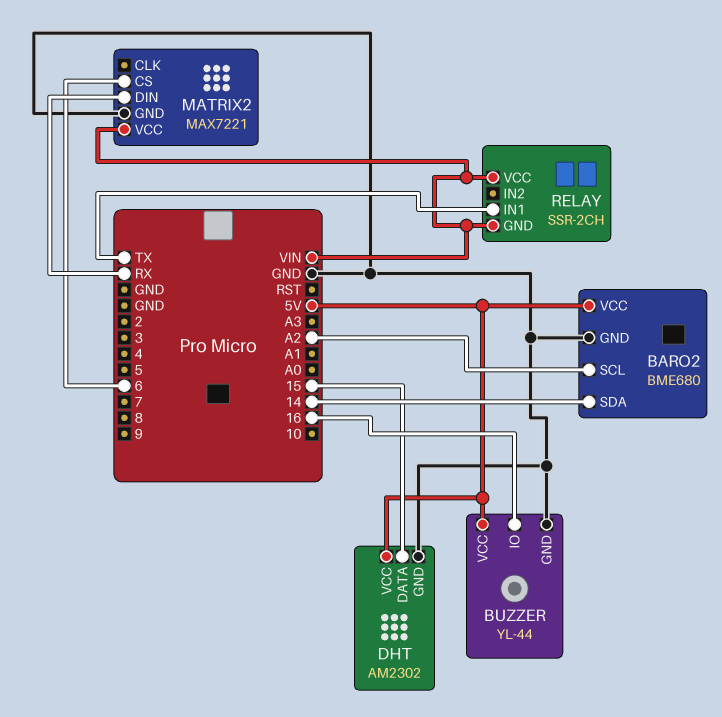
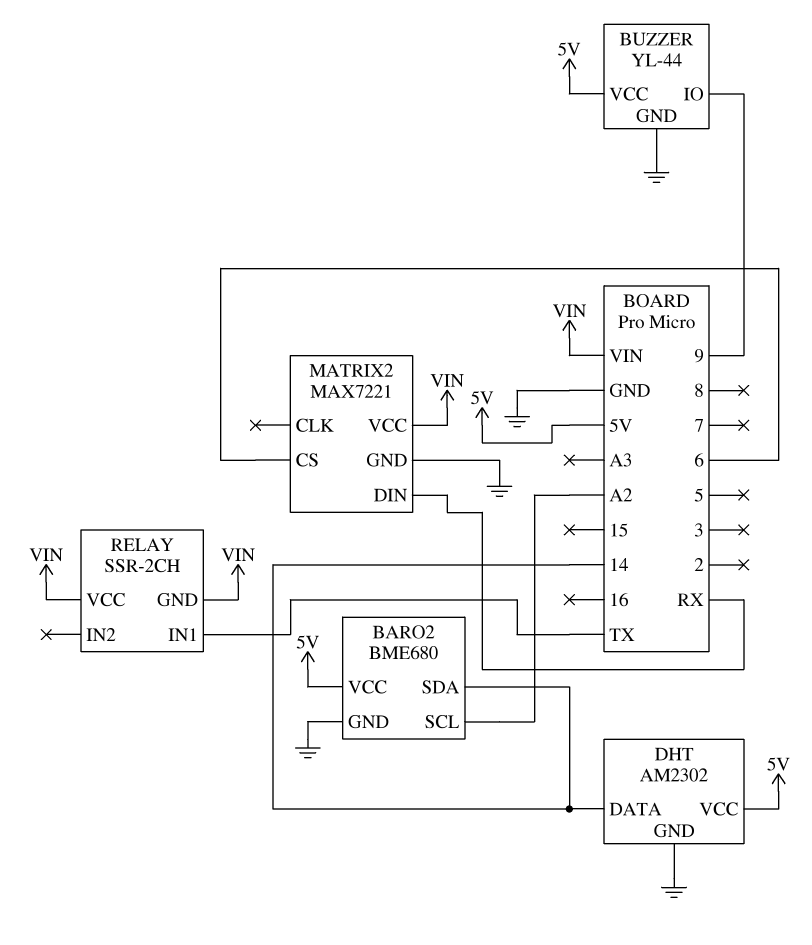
BUZZER pin IO: 16 -> 9
DHT pin DATA: 15 -> 14

